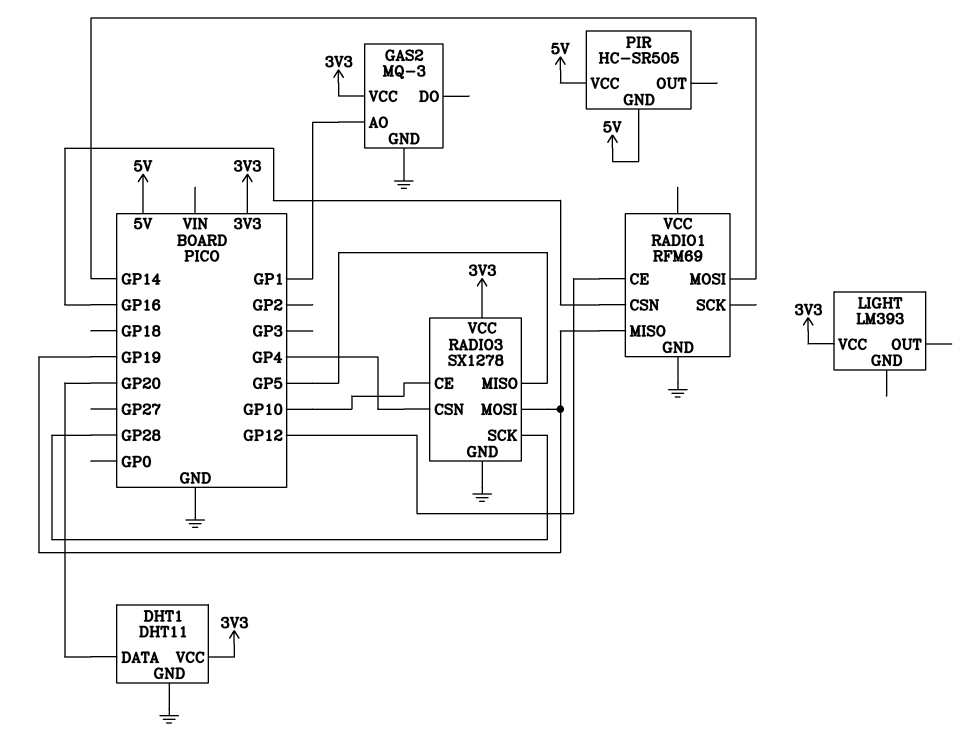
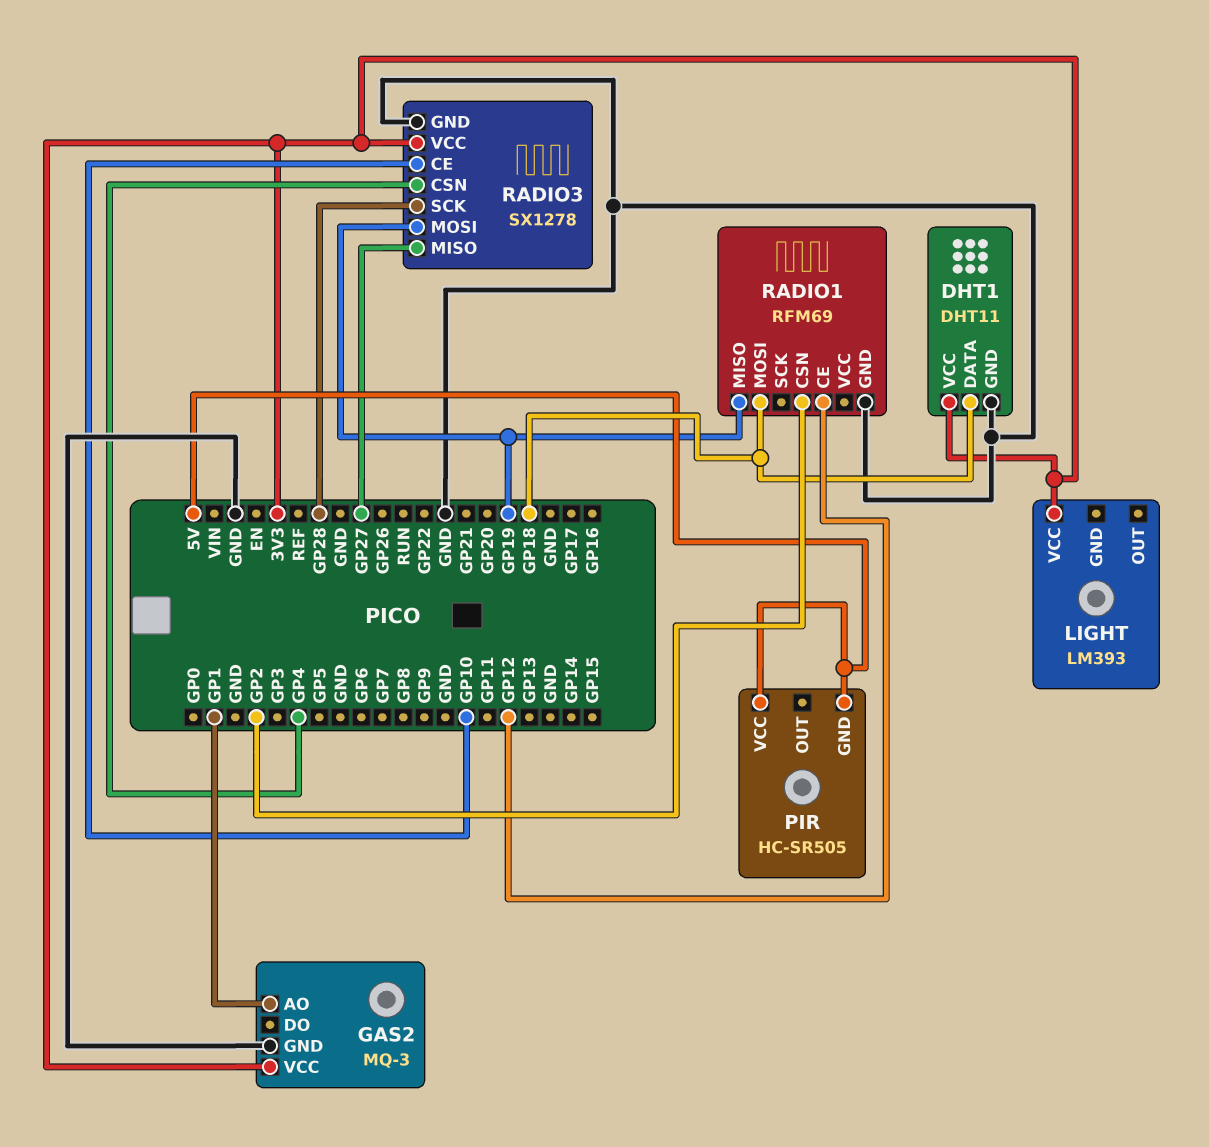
DHT1 pin DATA: GP20 -> GP18
RADIO1 pin CSN: GP16 -> GP2
RADIO1 pin MOSI: GP14 -> GP18
RADIO3 pin MISO: GP5 -> GP27

